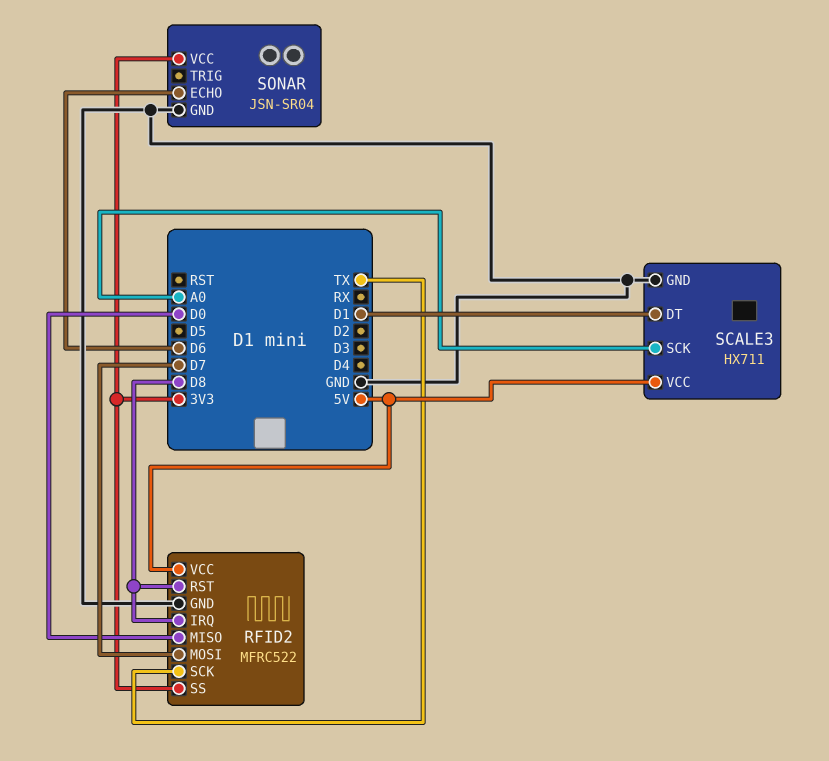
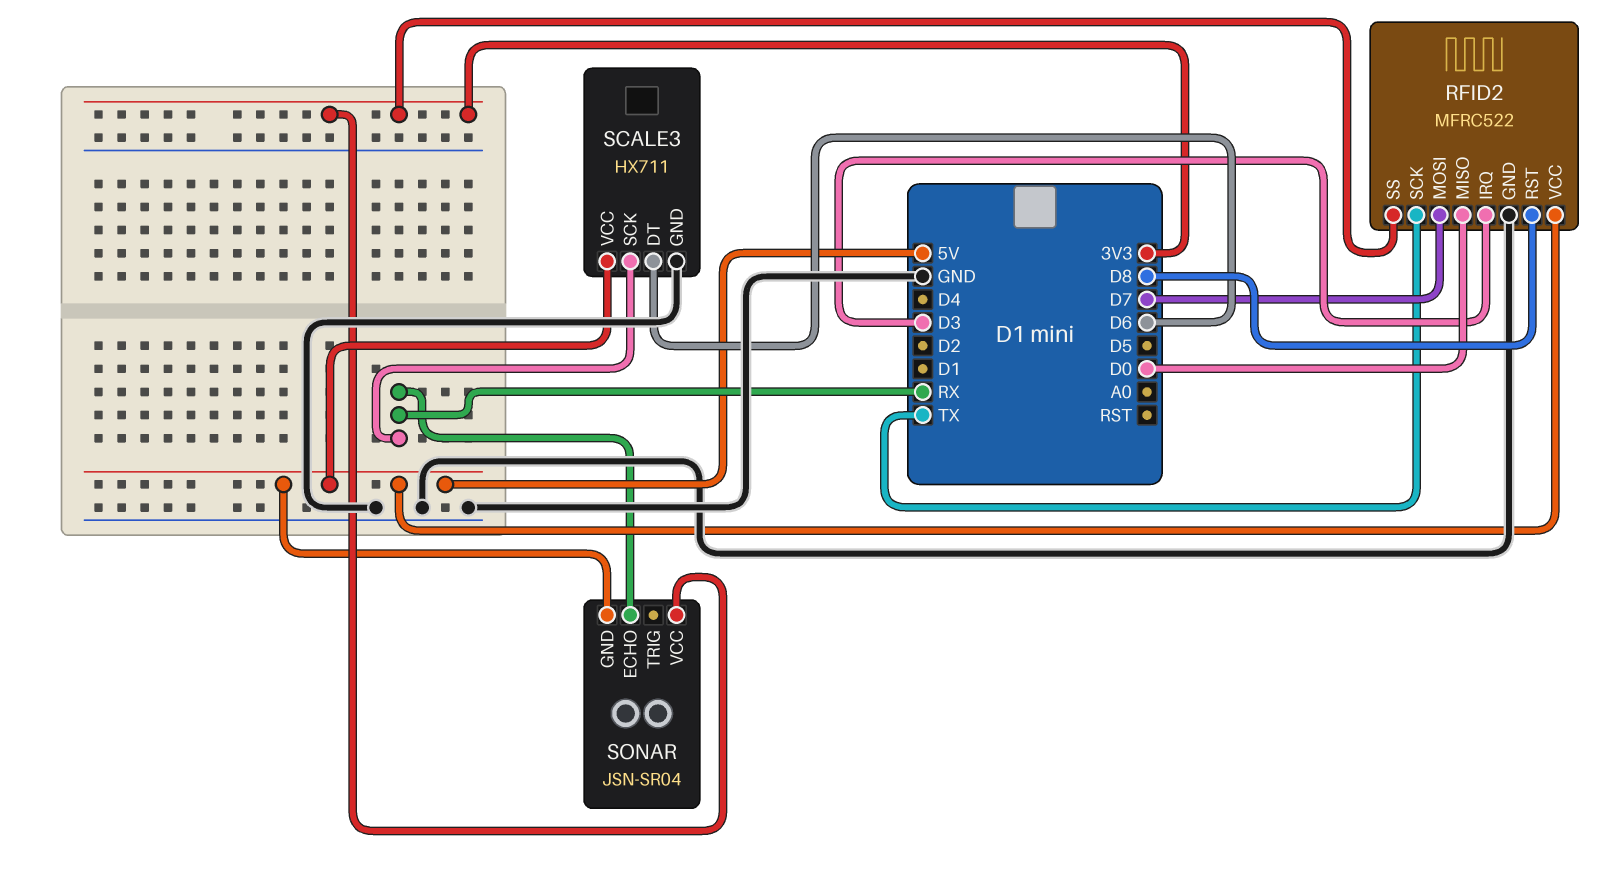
RFID2 pin IRQ: D8 -> D3
SCALE3 pin DT: D1 -> D6
SCALE3 pin SCK: A0 -> RX
SONAR pin ECHO: D6 -> RX
SONAR pin GND: GND -> 5V

